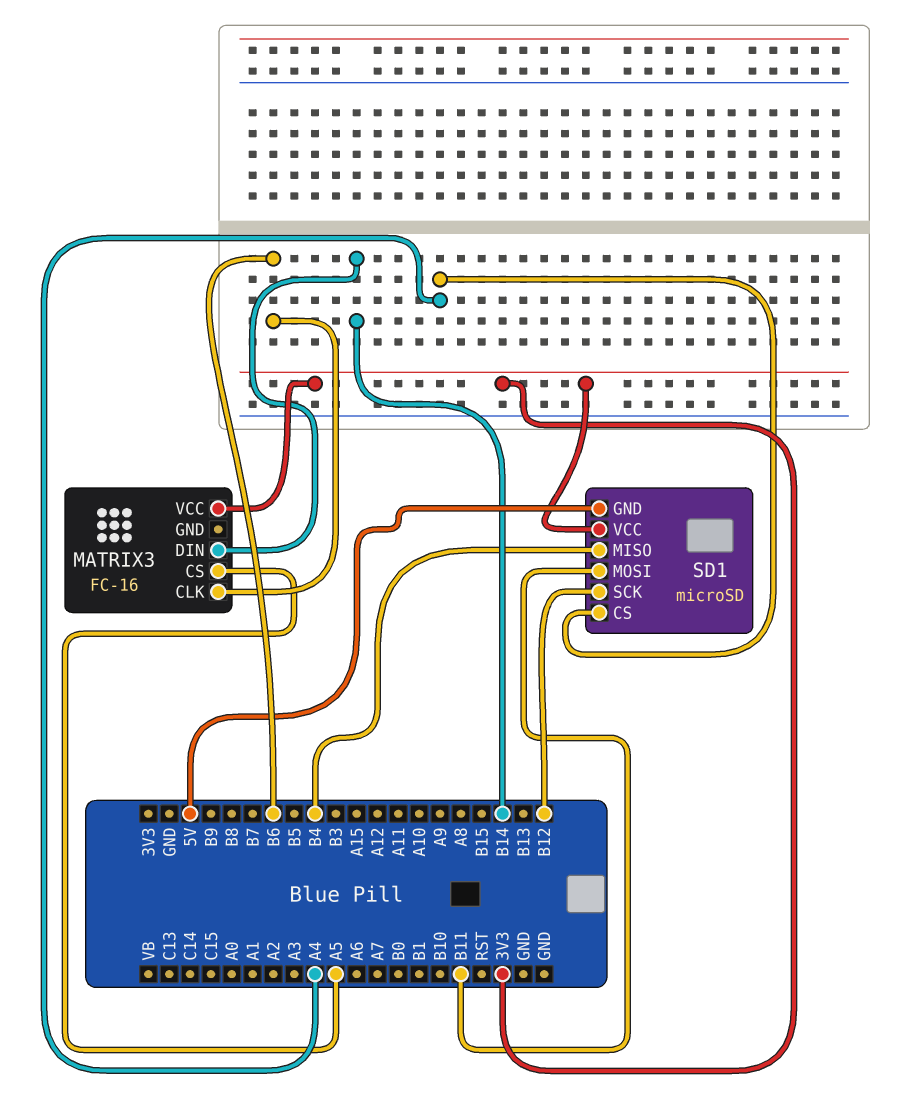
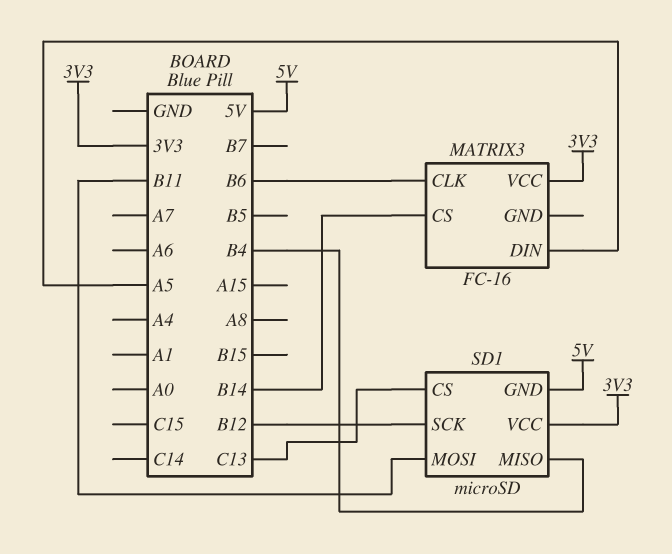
MATRIX3 pin CS: A5 -> B14
MATRIX3 pin DIN: B14 -> A5
SD1 pin CS: A4 -> C13

